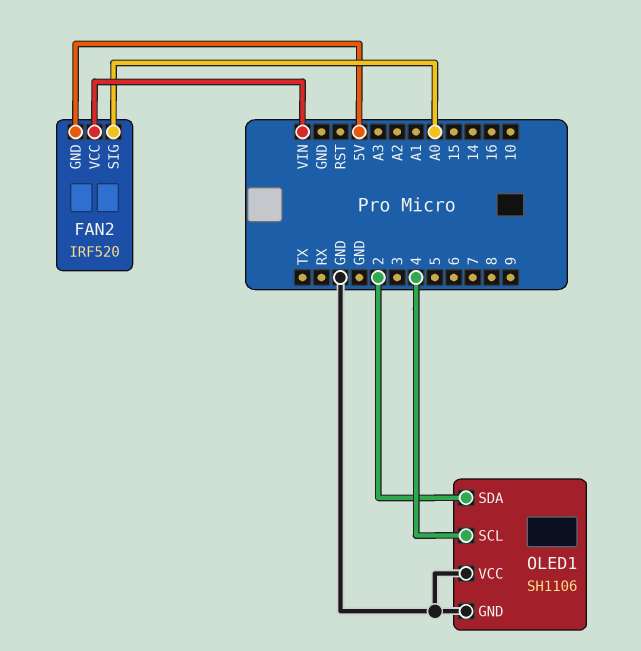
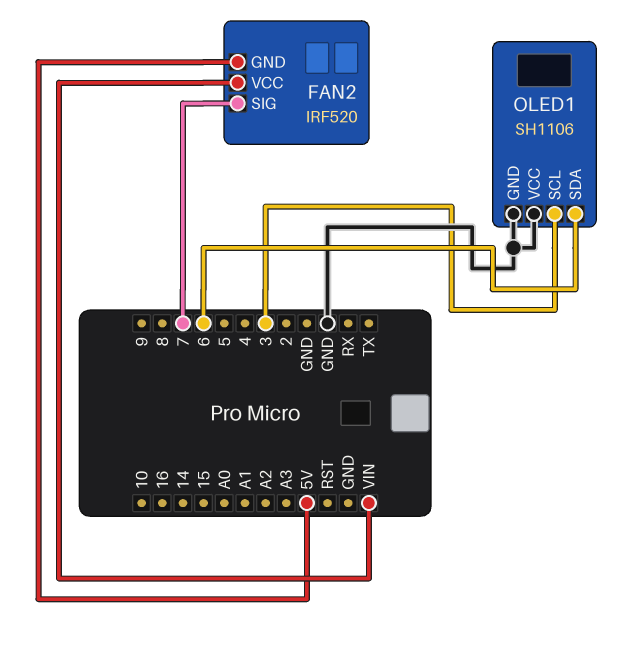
FAN2 pin SIG: A0 -> 7
OLED1 pin SCL: 4 -> 3
OLED1 pin SDA: 2 -> 6

